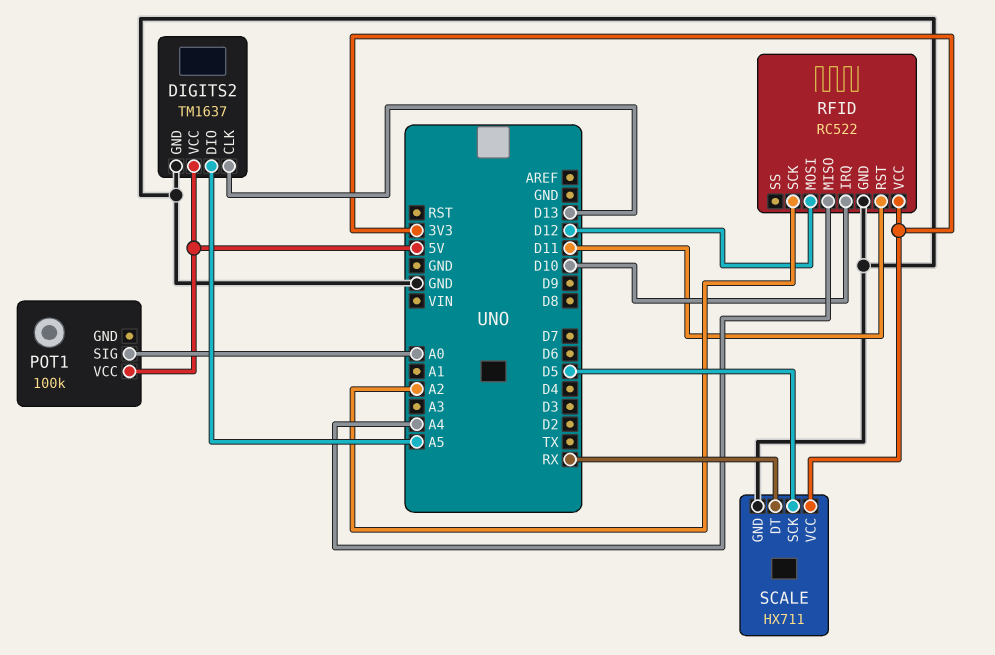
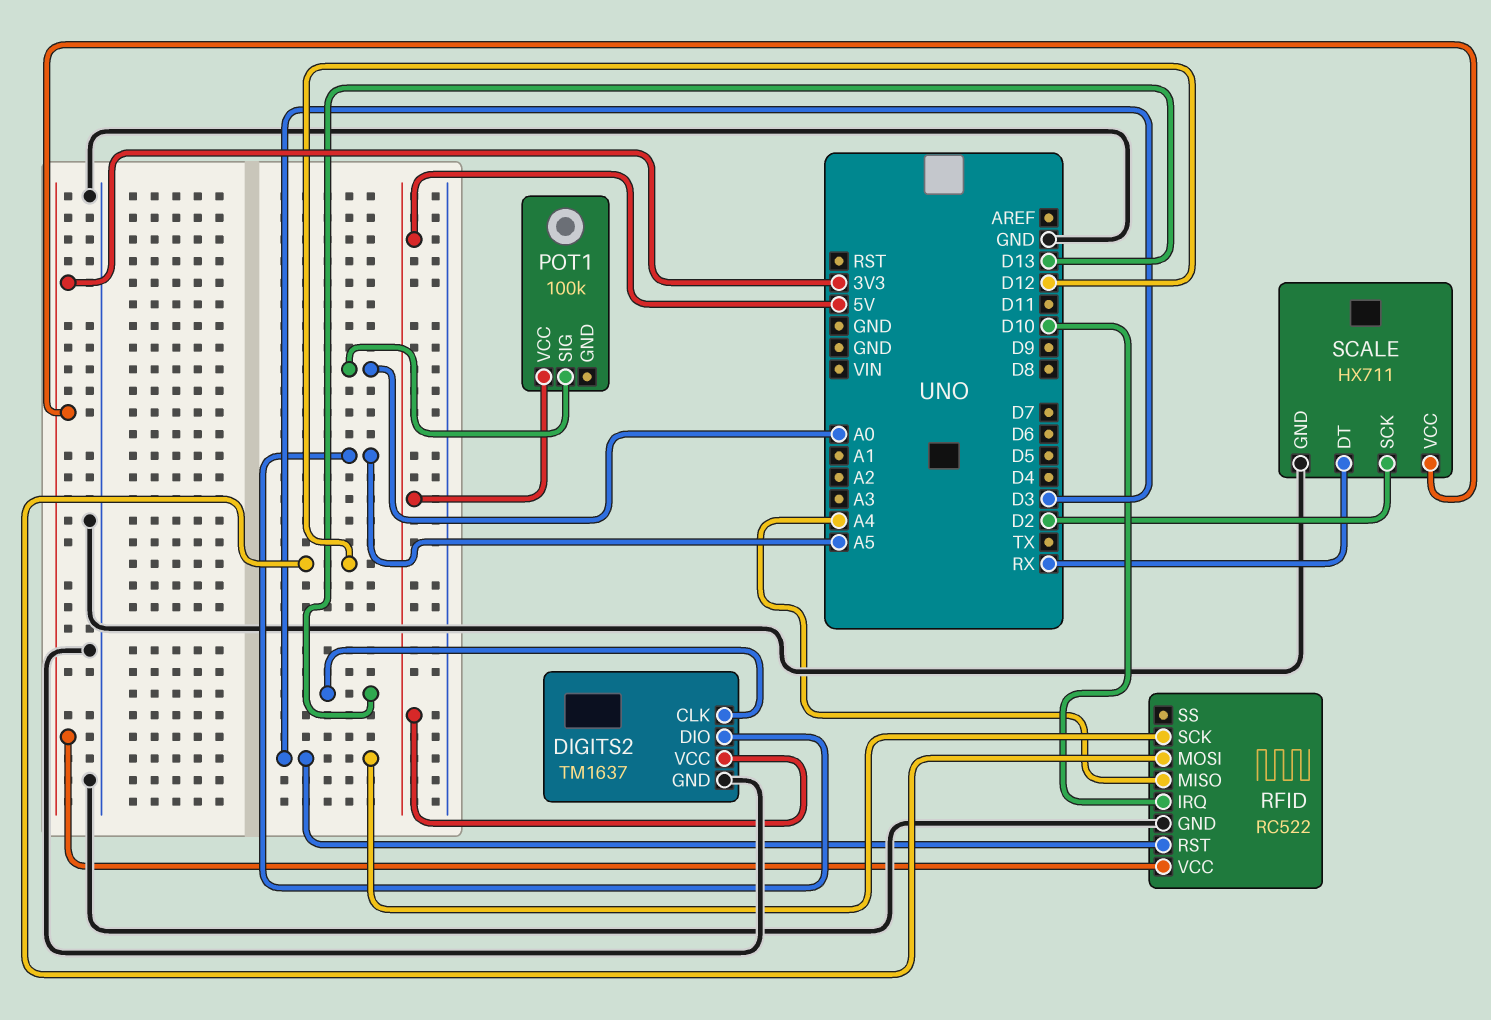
RFID pin RST: D11 -> D3
RFID pin SCK: A2 -> D3
SCALE pin SCK: D5 -> D2

